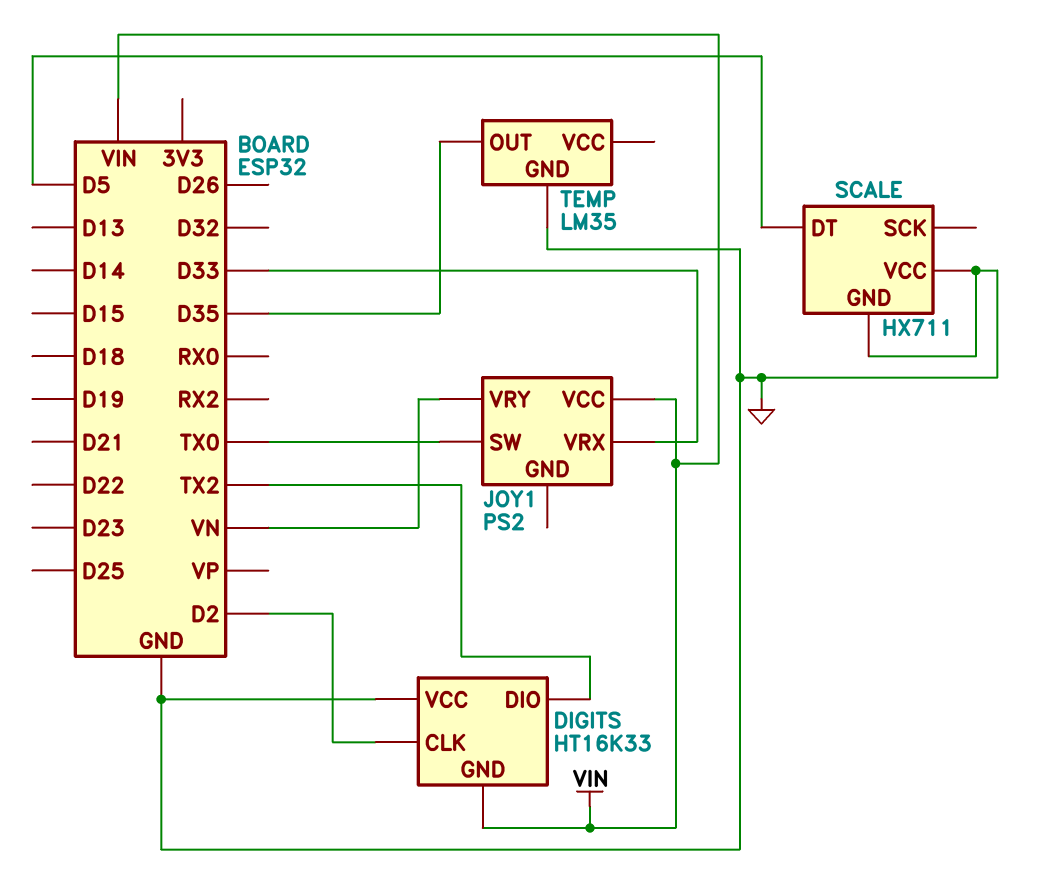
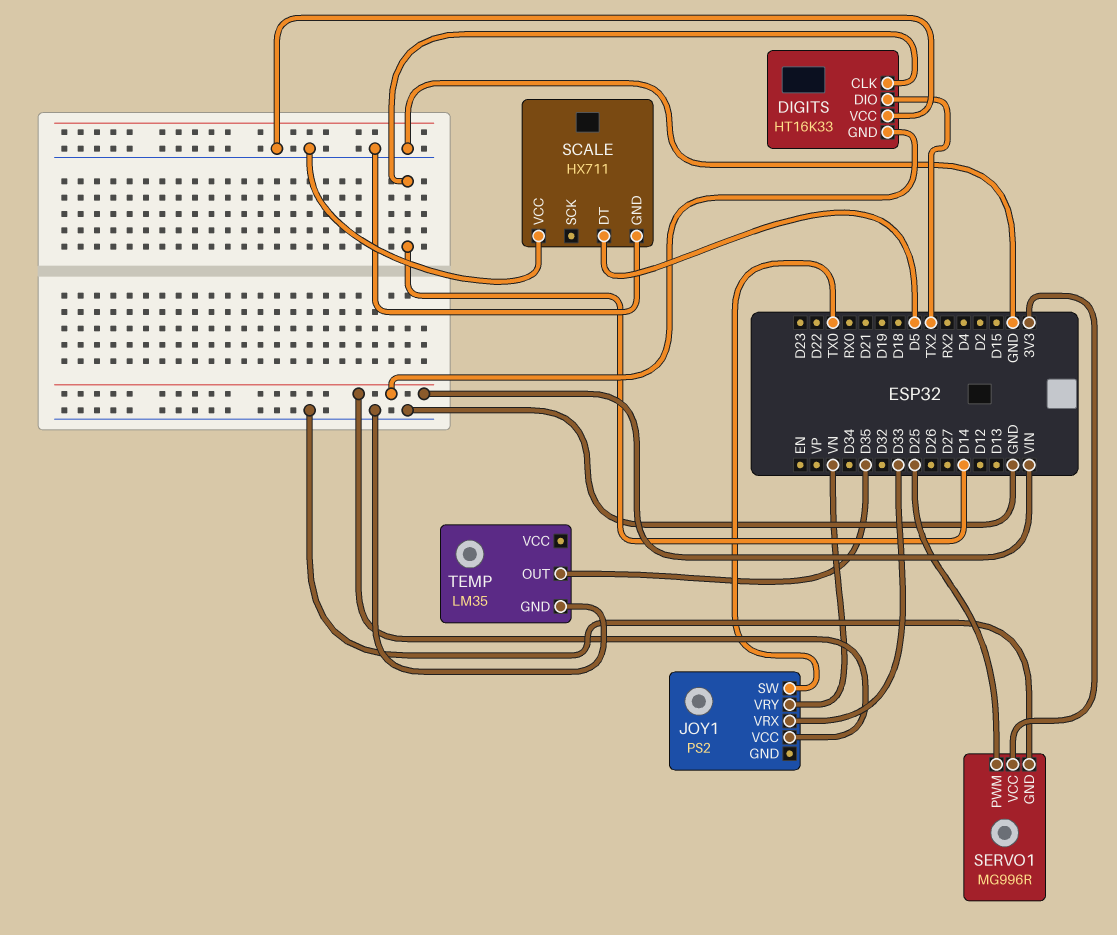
DIGITS pin CLK: D2 -> D14
SERVO1: none -> MG996R
SERVO1 pin GND: none -> GND
SERVO1 pin PWM: none -> D25
SERVO1 pin VCC: none -> 3V3

